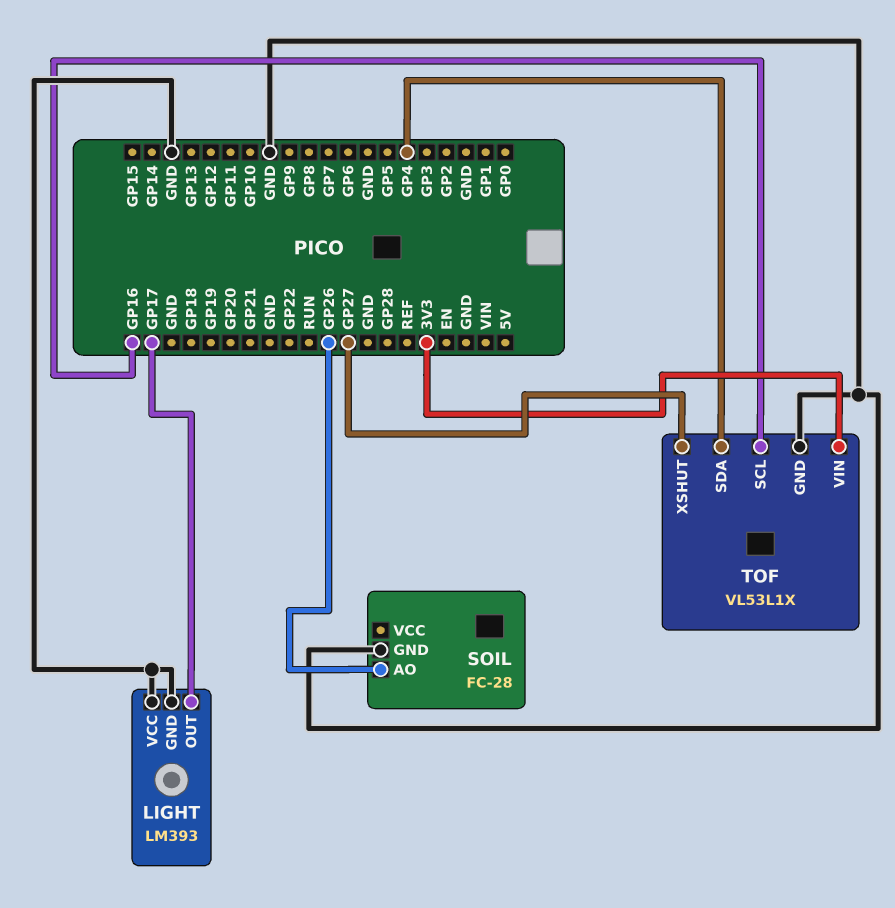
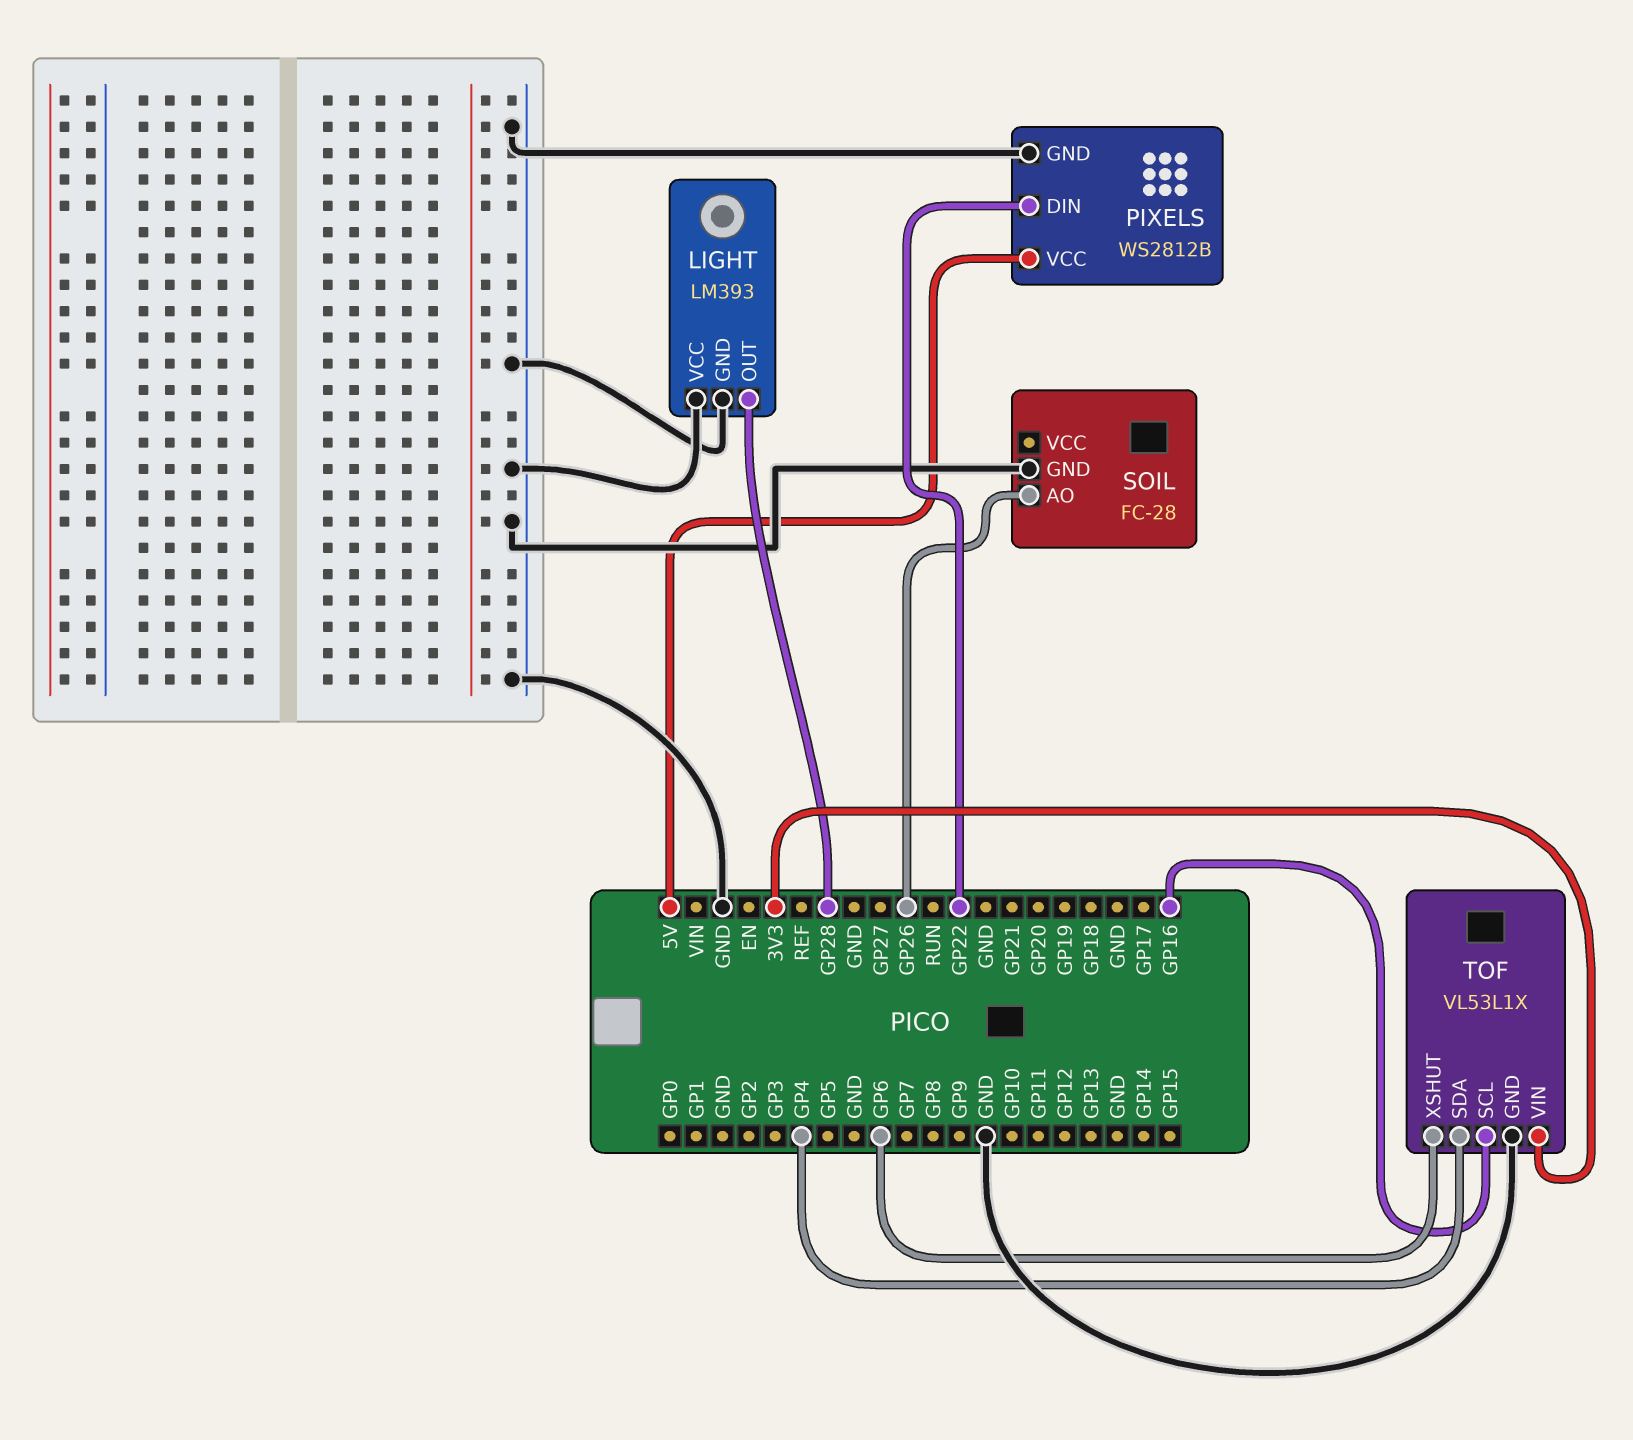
LIGHT pin OUT: GP17 -> GP28
PIXELS: none -> WS2812B
PIXELS pin DIN: none -> GP22
PIXELS pin GND: none -> GND
PIXELS pin VCC: none -> 5V
TOF pin XSHUT: GP27 -> GP6

